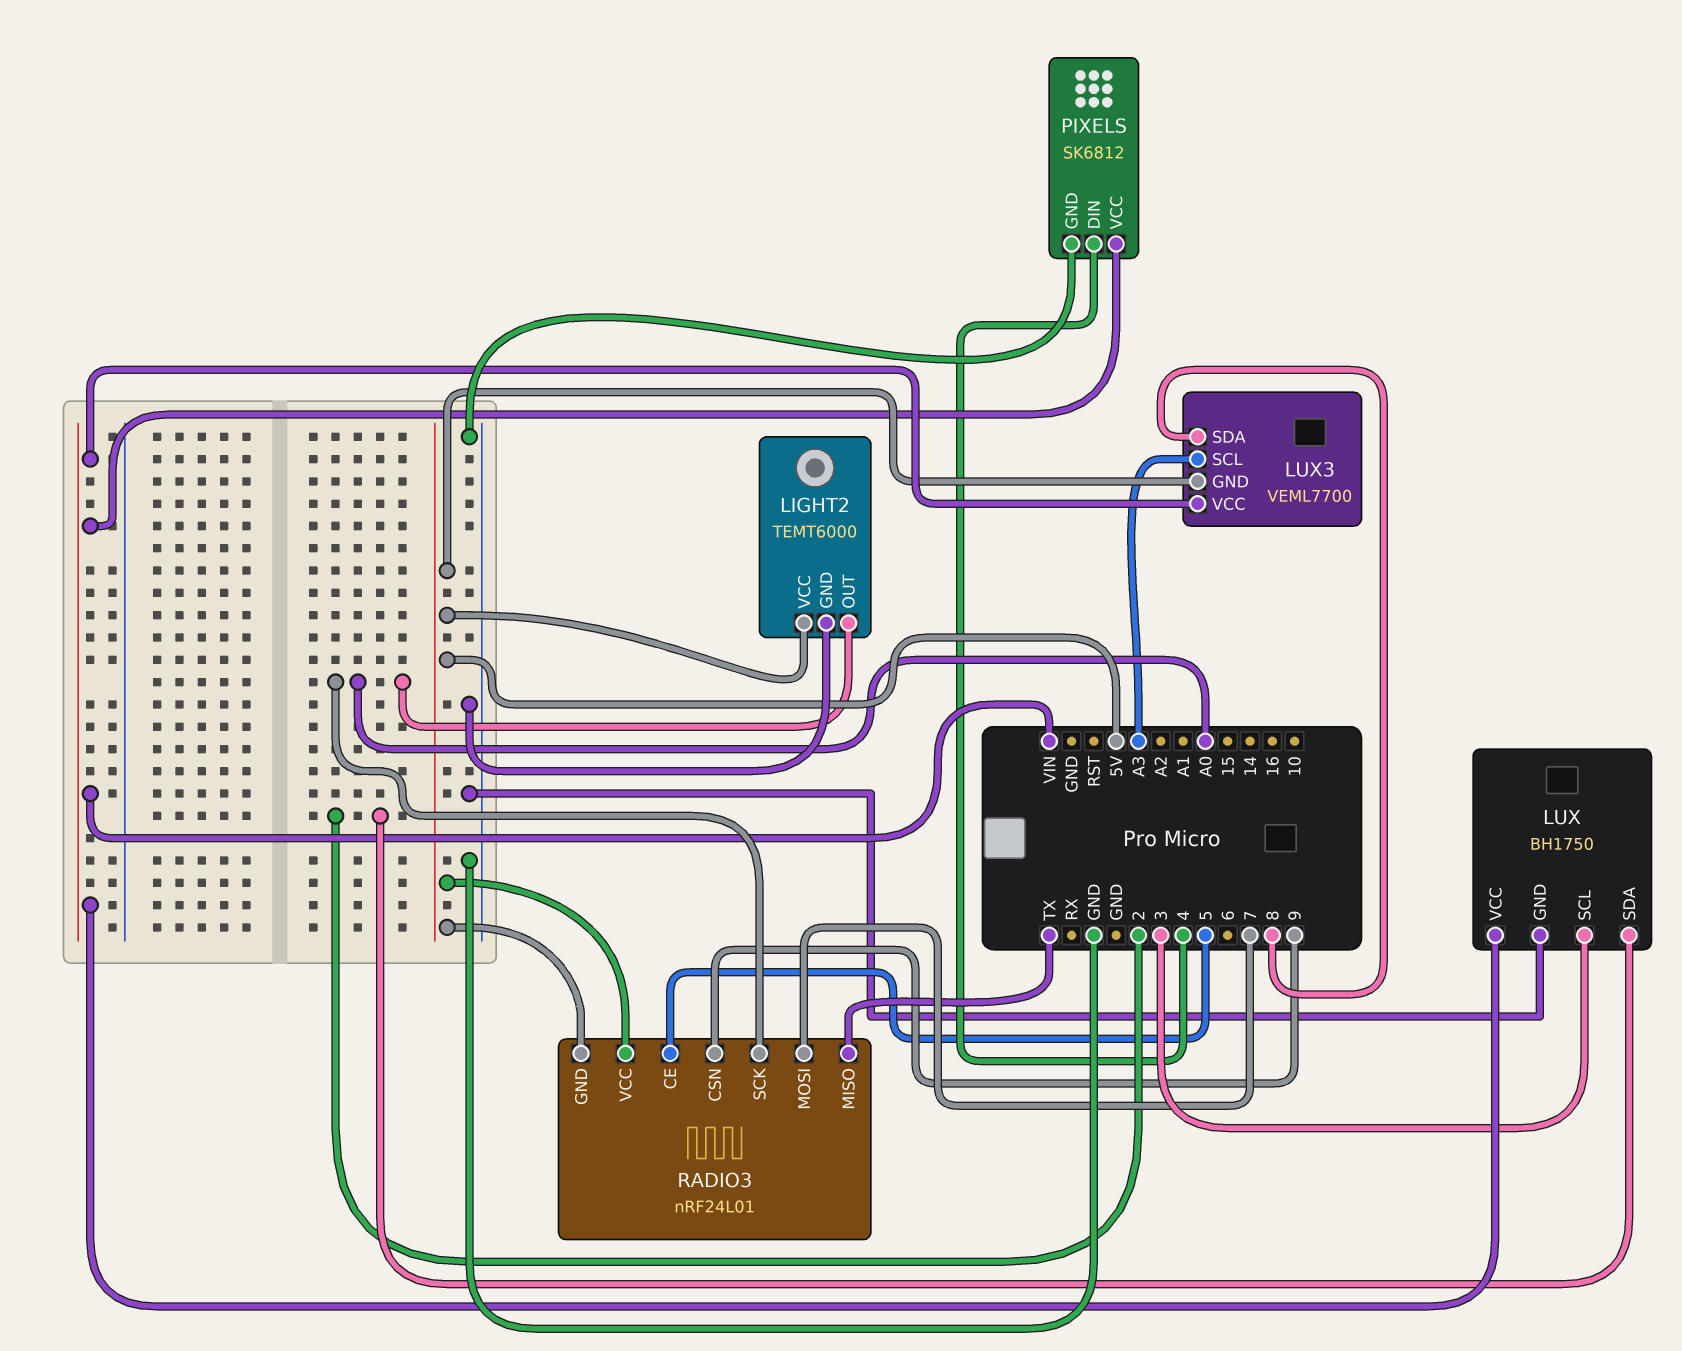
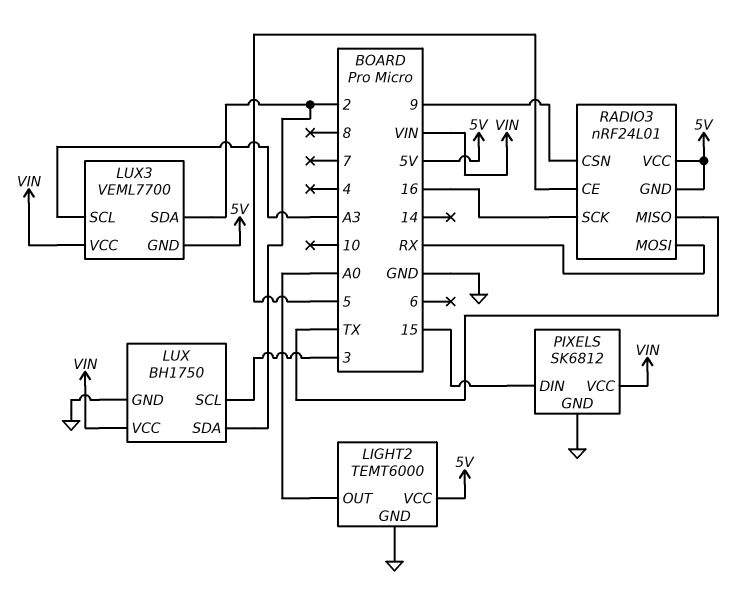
LUX3 pin SDA: 8 -> 2
PIXELS pin DIN: 4 -> 15
RADIO3 pin MOSI: 7 -> RX
RADIO3 pin SCK: A0 -> 16

